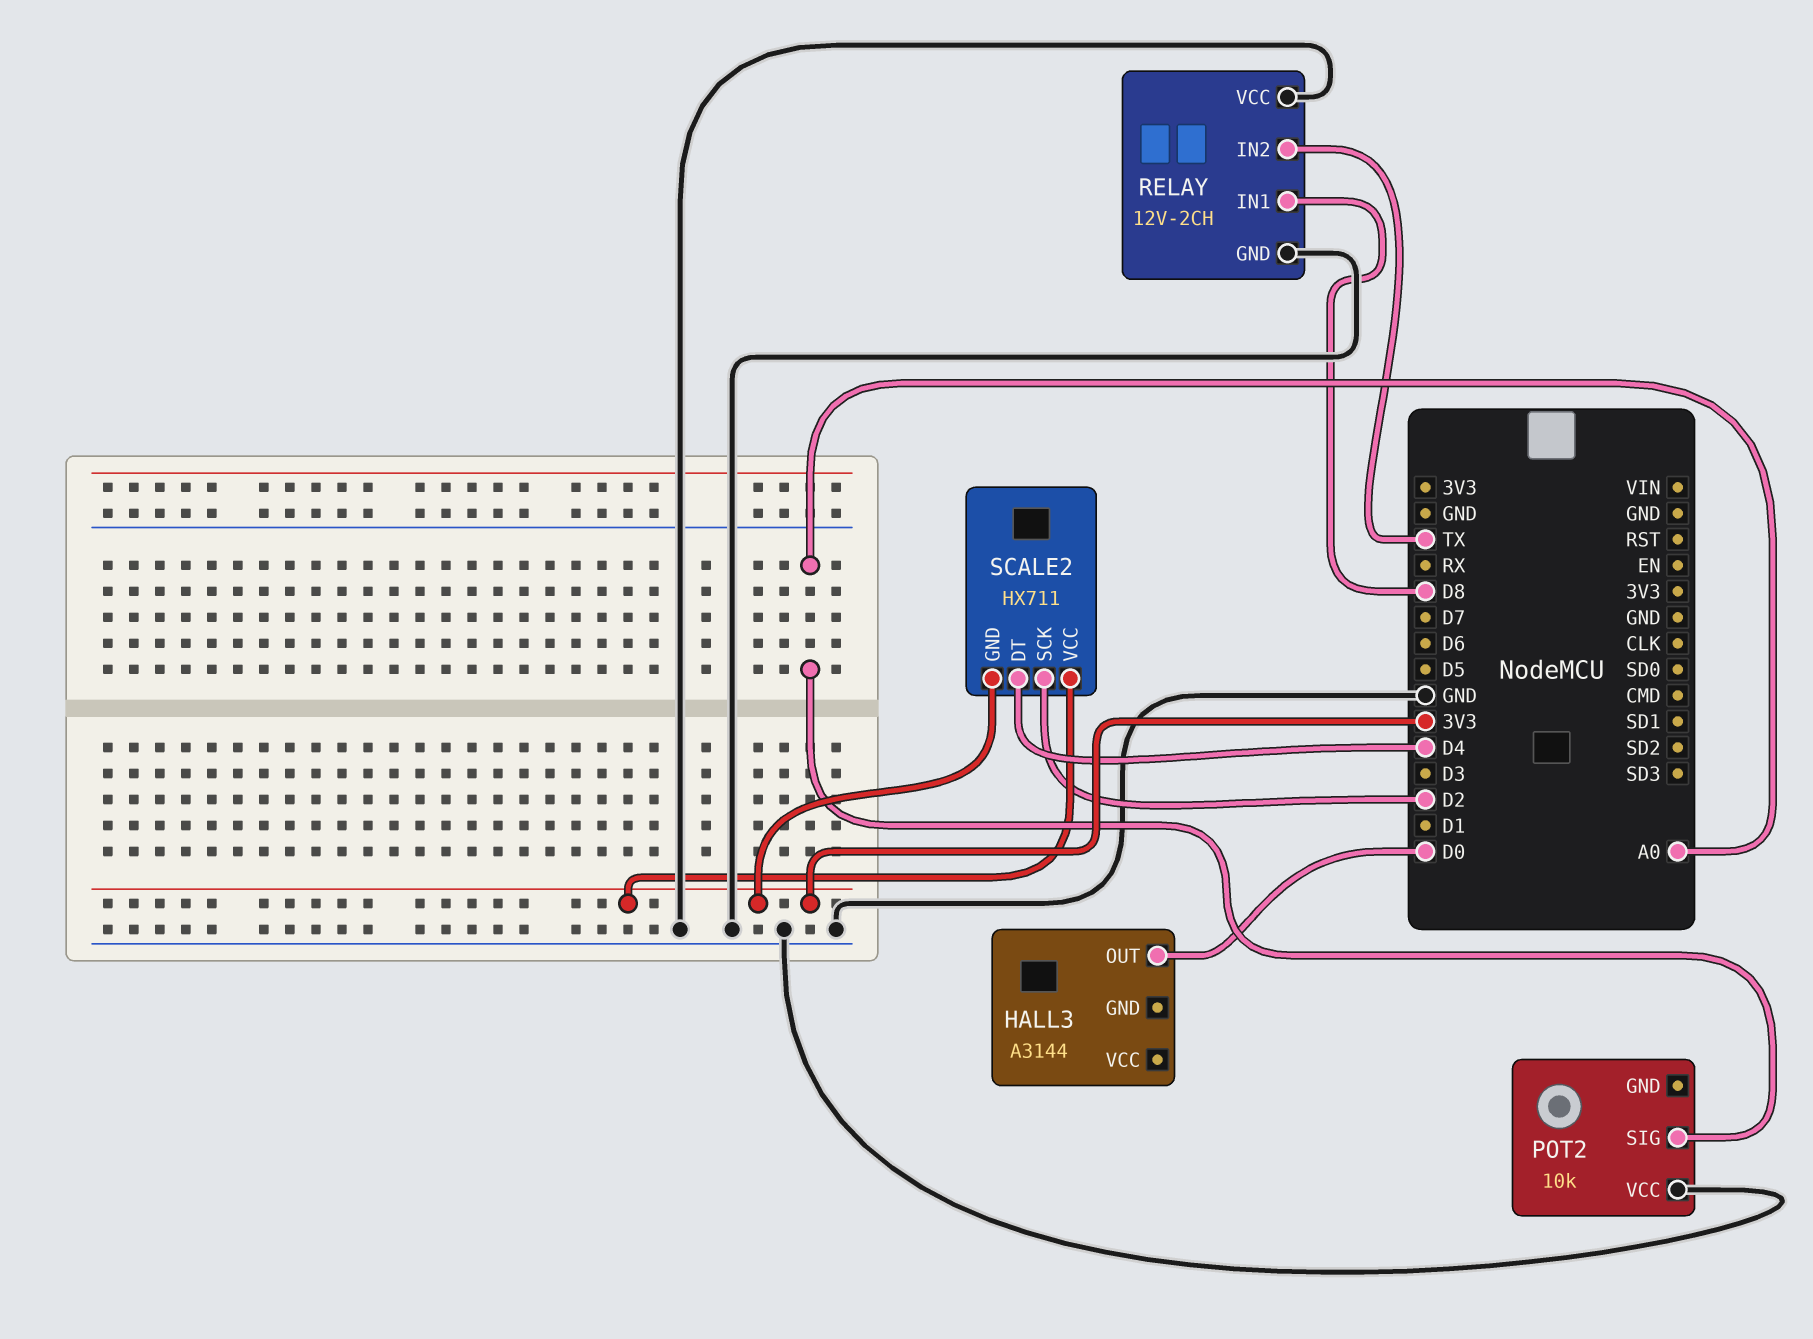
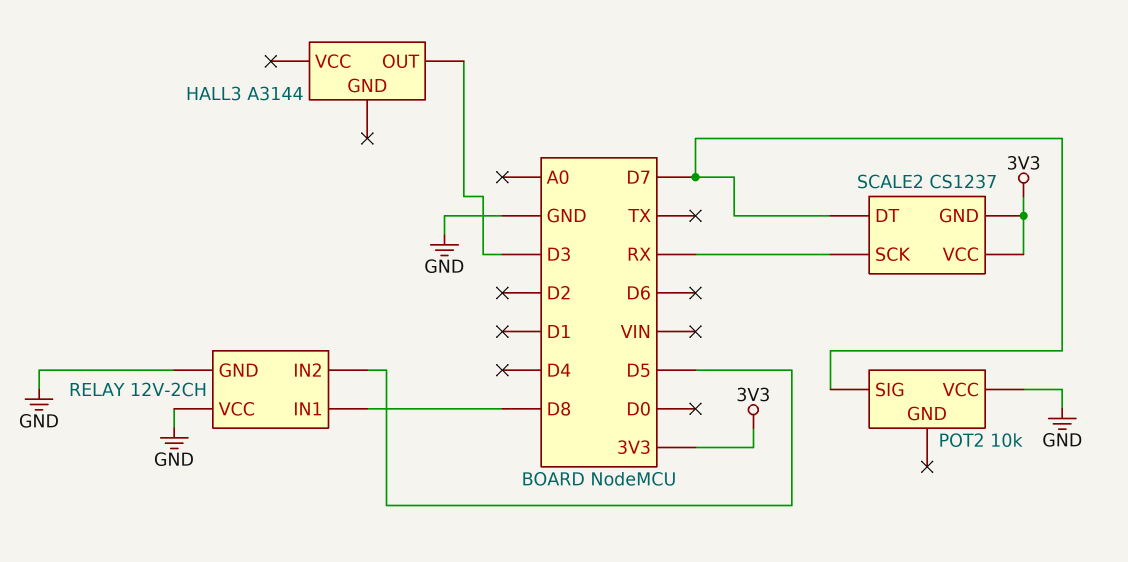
HALL3 pin OUT: D0 -> D3
POT2 pin SIG: A0 -> D7
RELAY pin IN2: TX -> D5
SCALE2: HX711 -> CS1237
SCALE2 pin DT: D4 -> D7
SCALE2 pin SCK: D2 -> RX

